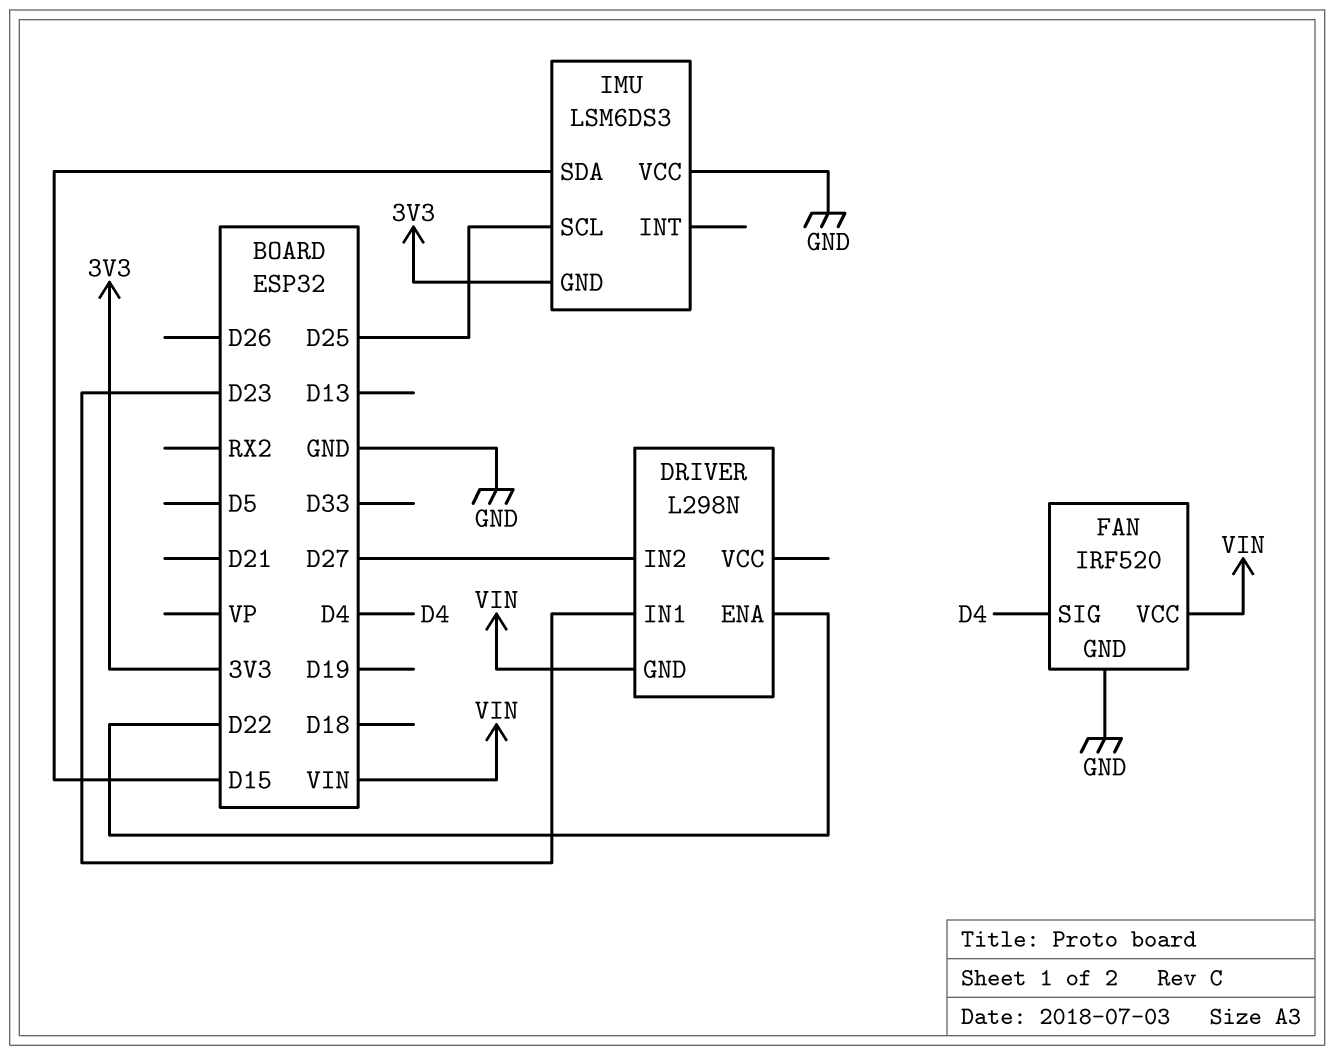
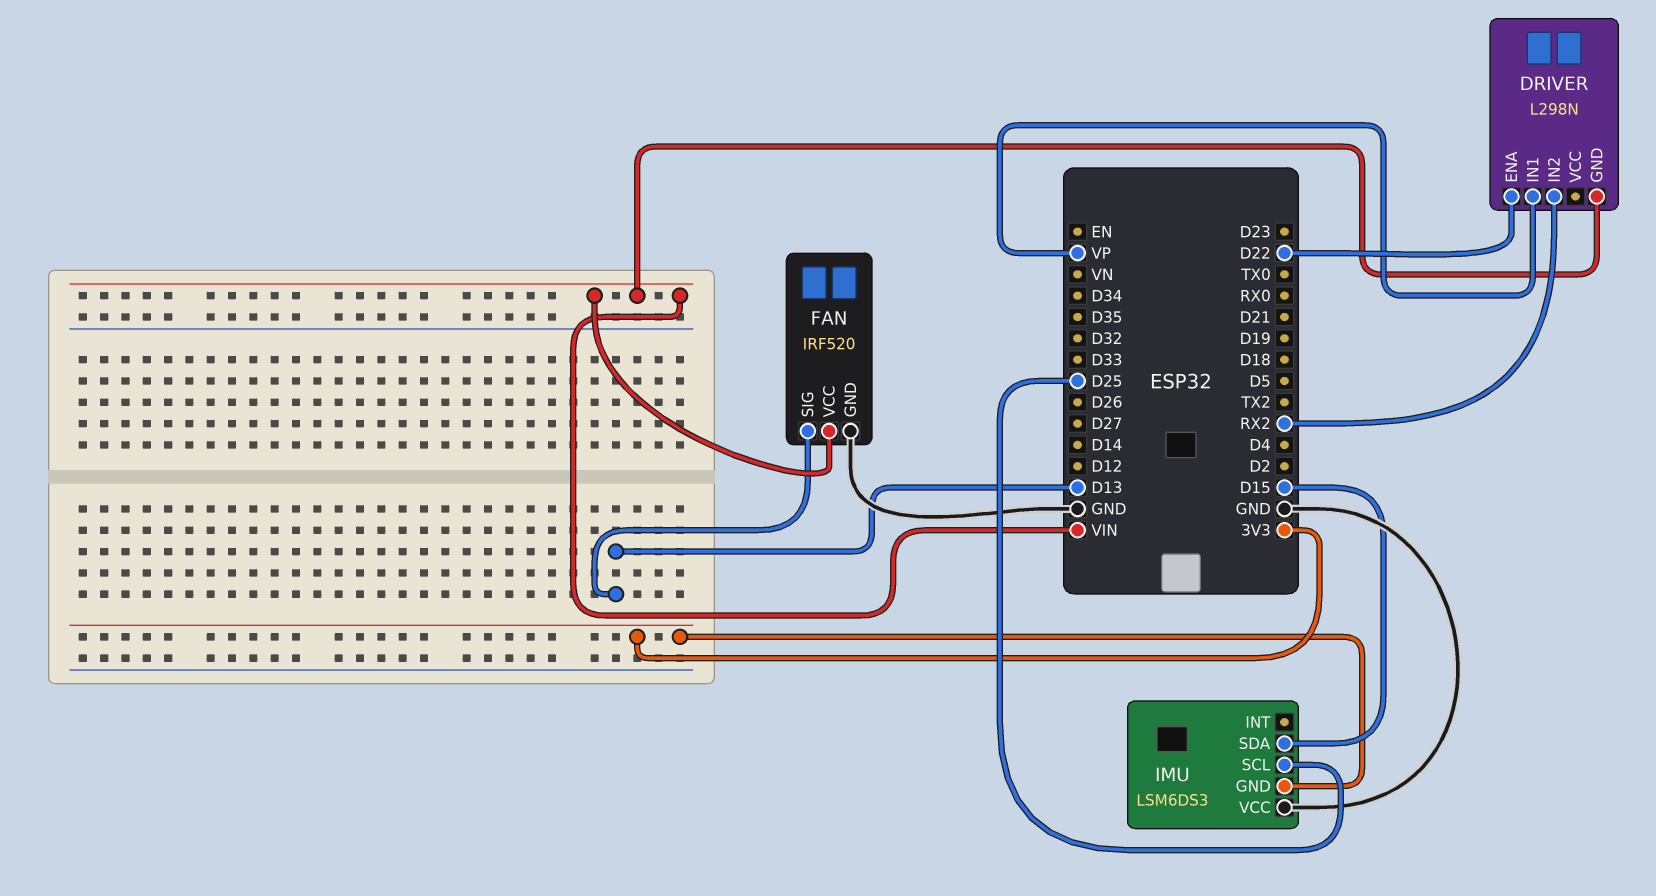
DRIVER pin IN1: D23 -> VP
DRIVER pin IN2: D27 -> RX2
FAN pin SIG: D4 -> D13

